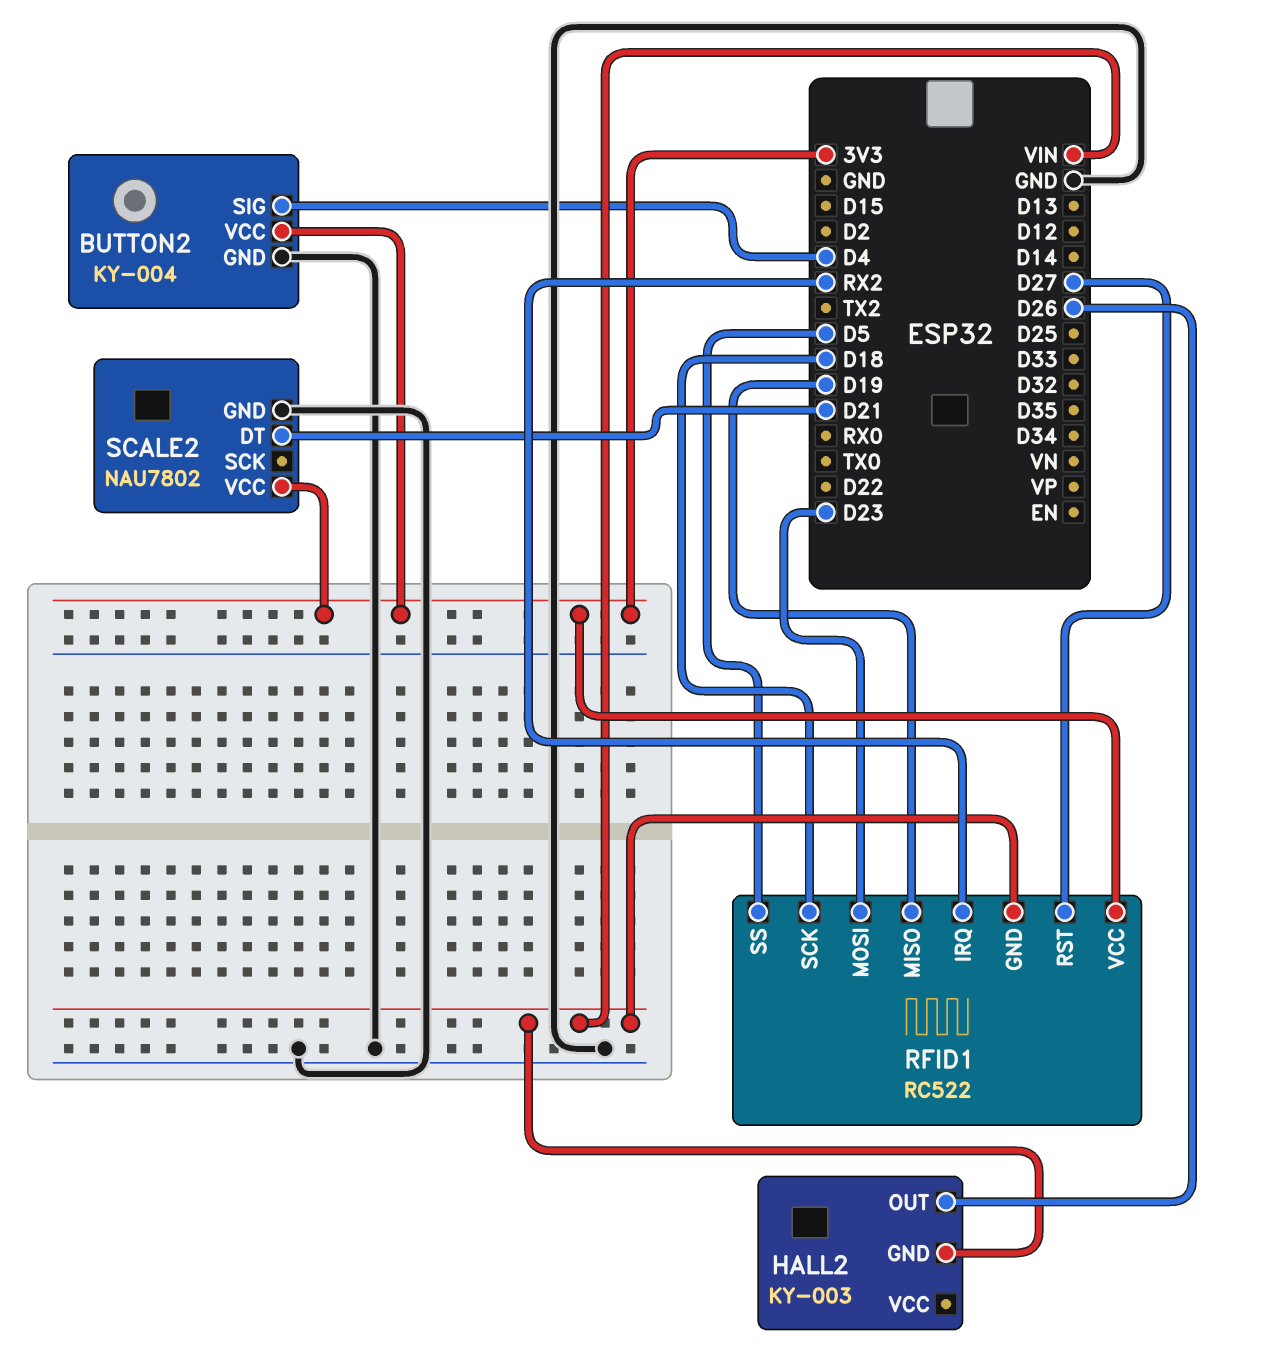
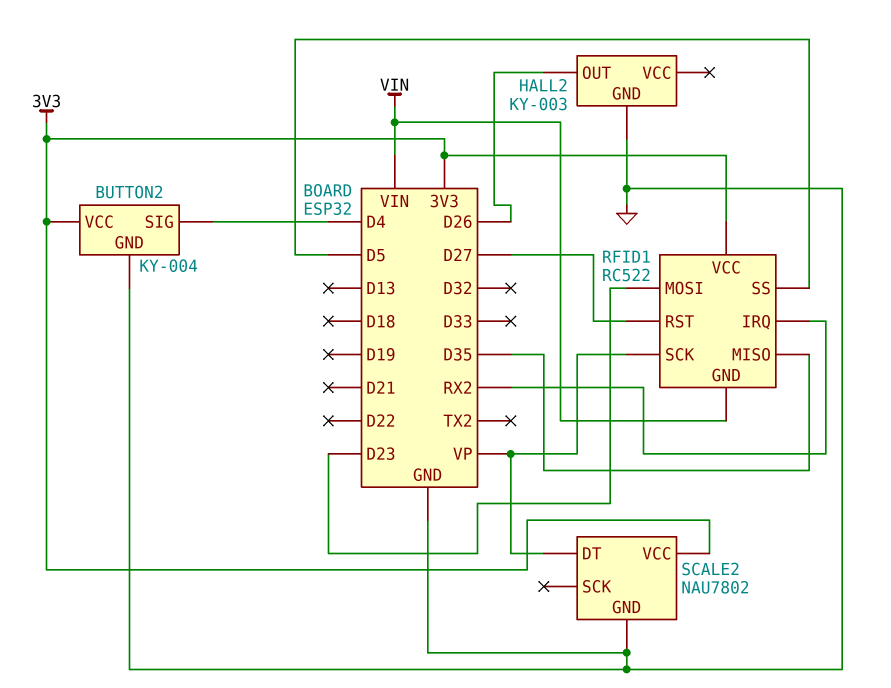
HALL2 pin GND: VIN -> GND
RFID1 pin MISO: D19 -> D35
RFID1 pin SCK: D18 -> VP
SCALE2 pin DT: D21 -> VP

